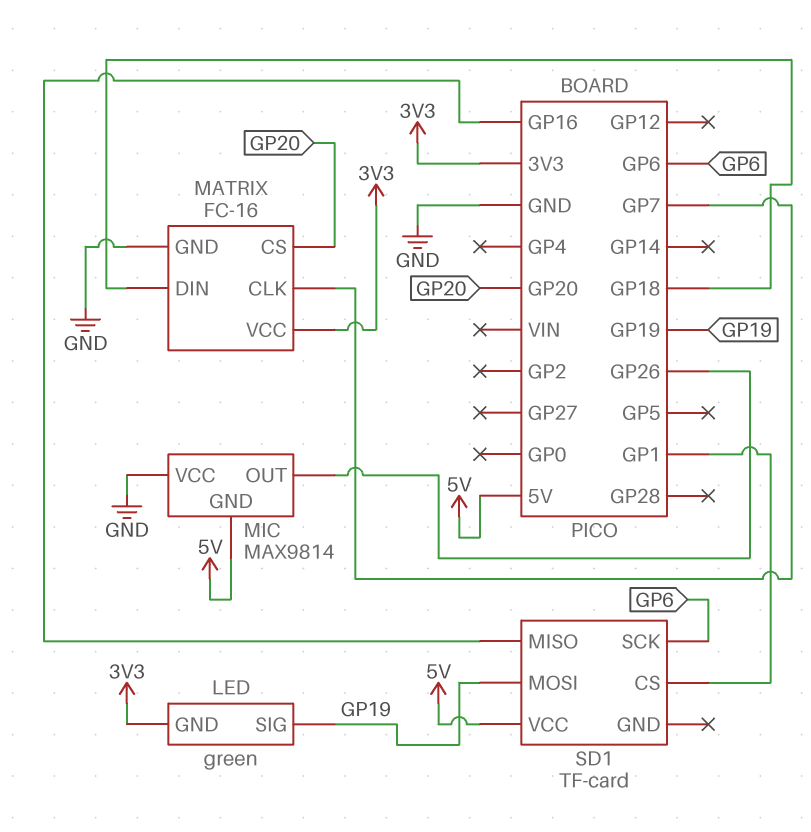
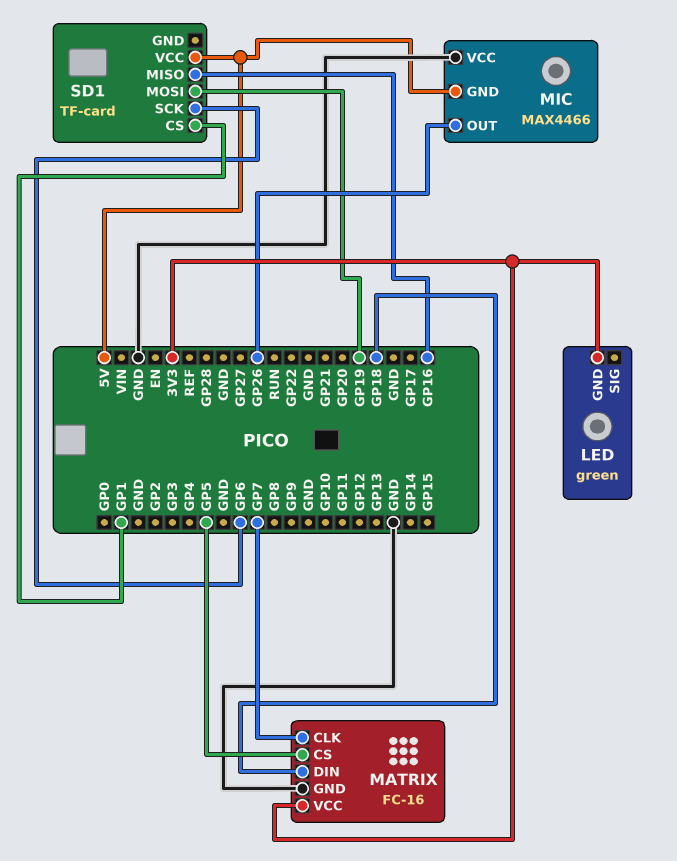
LED pin SIG: GP19 -> none
MATRIX pin CS: GP20 -> GP5
MIC: MAX9814 -> MAX4466

